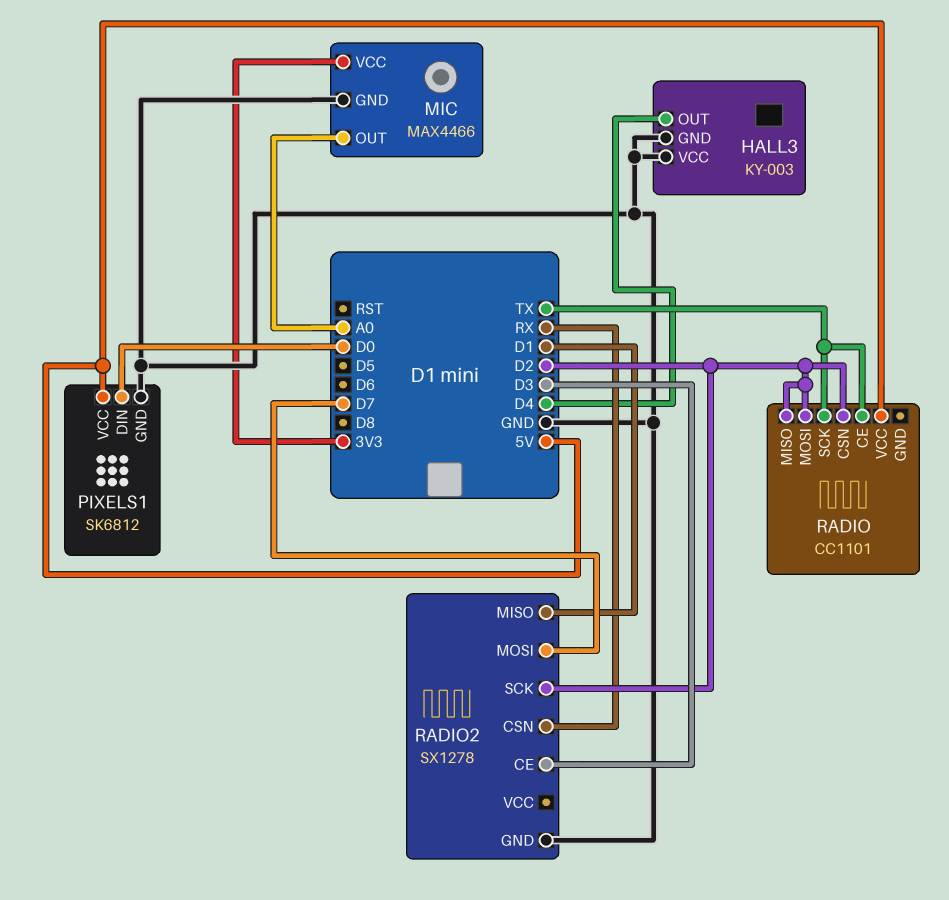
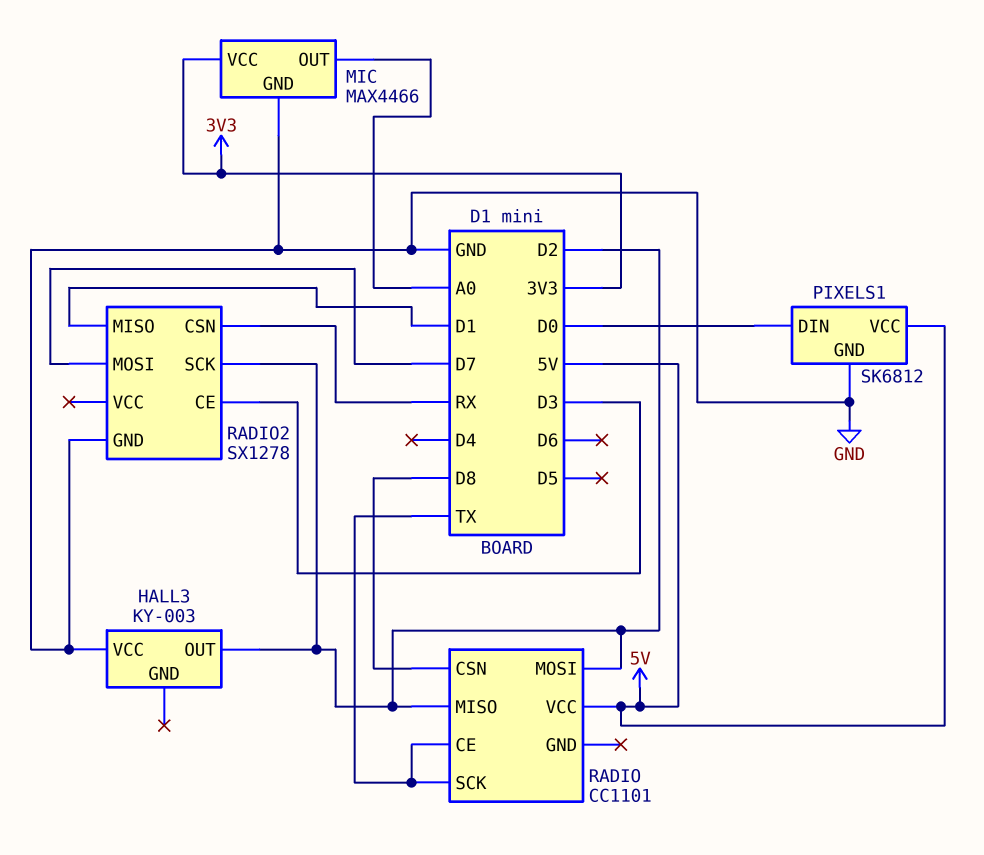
HALL3 pin GND: GND -> none
HALL3 pin OUT: D4 -> D2
RADIO pin CSN: D2 -> D8

